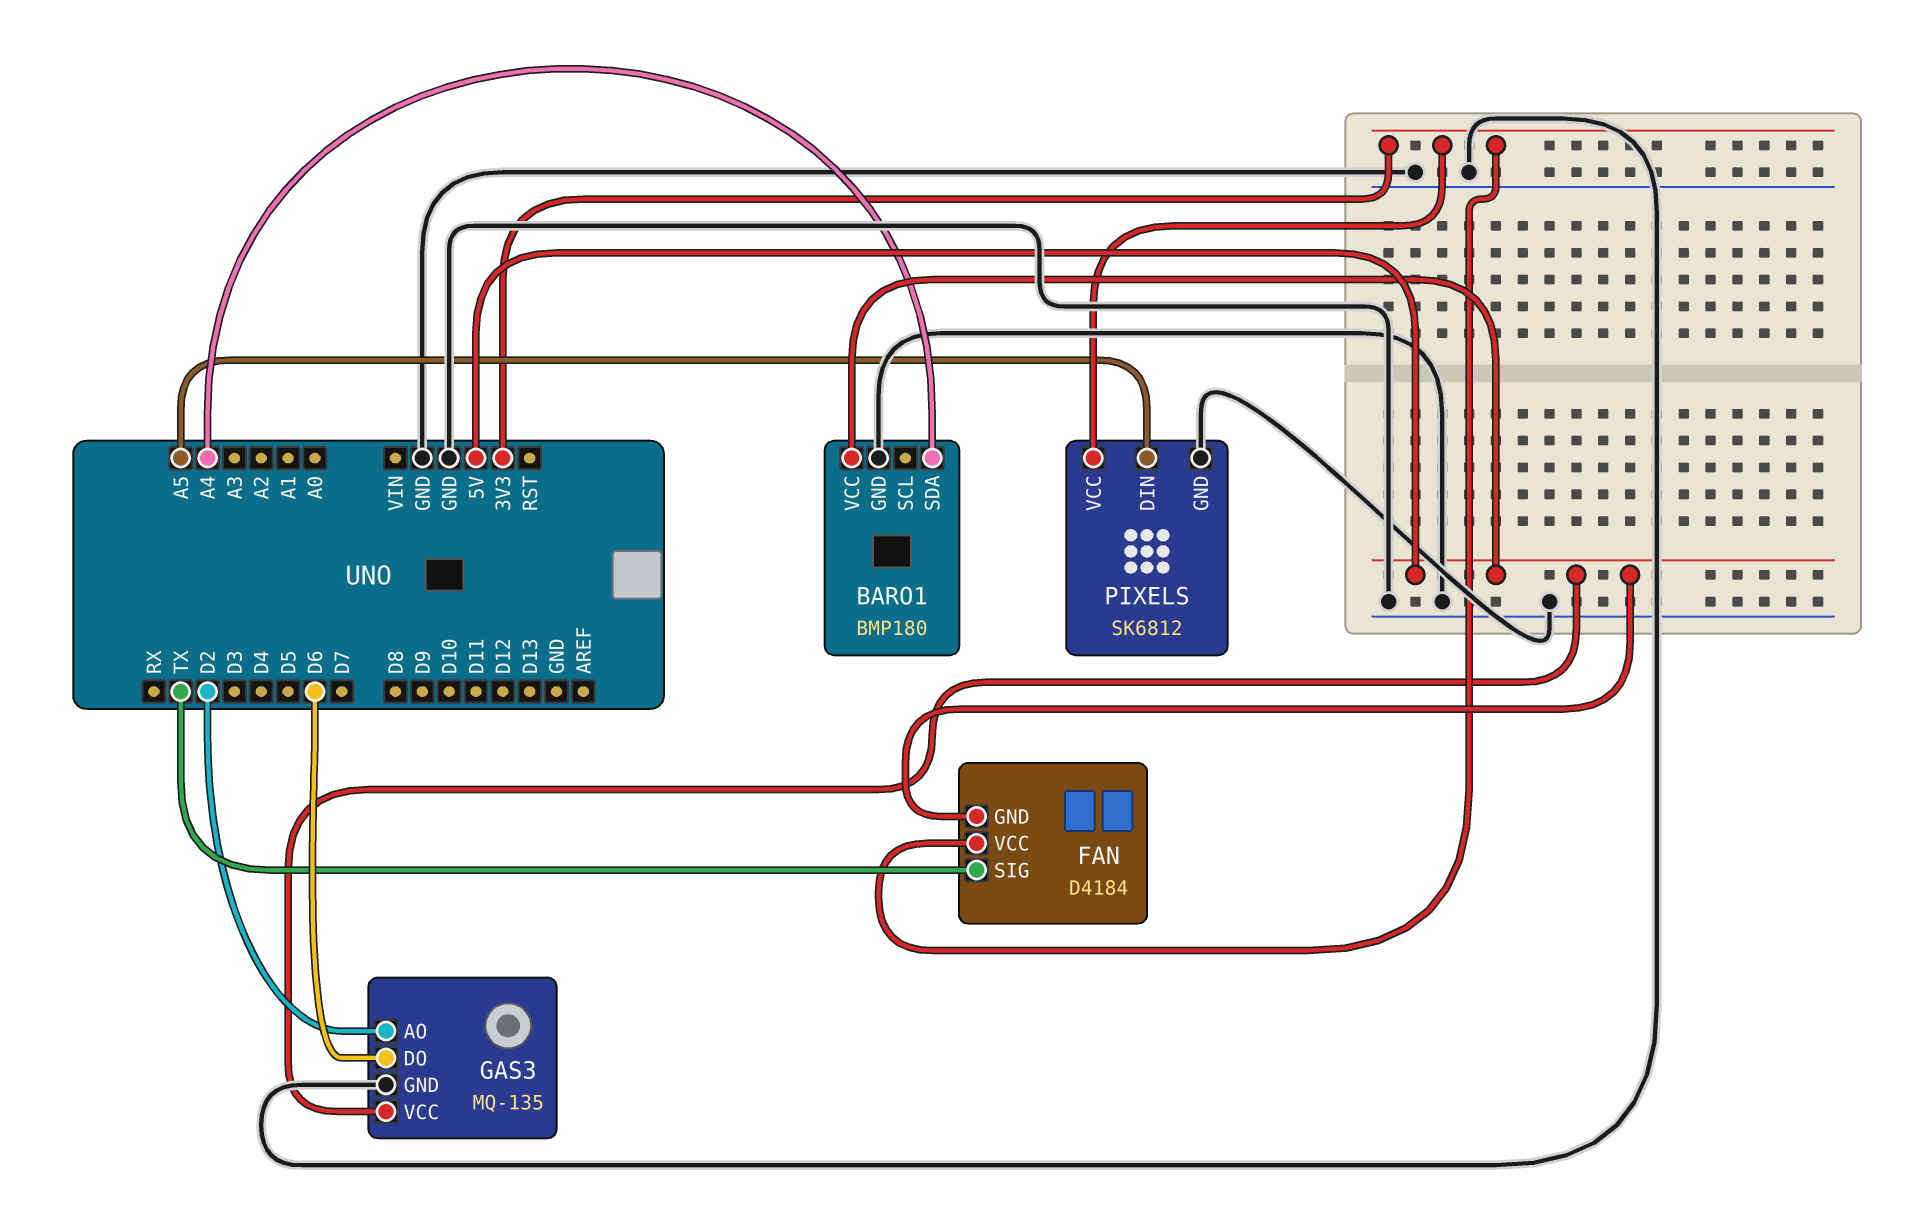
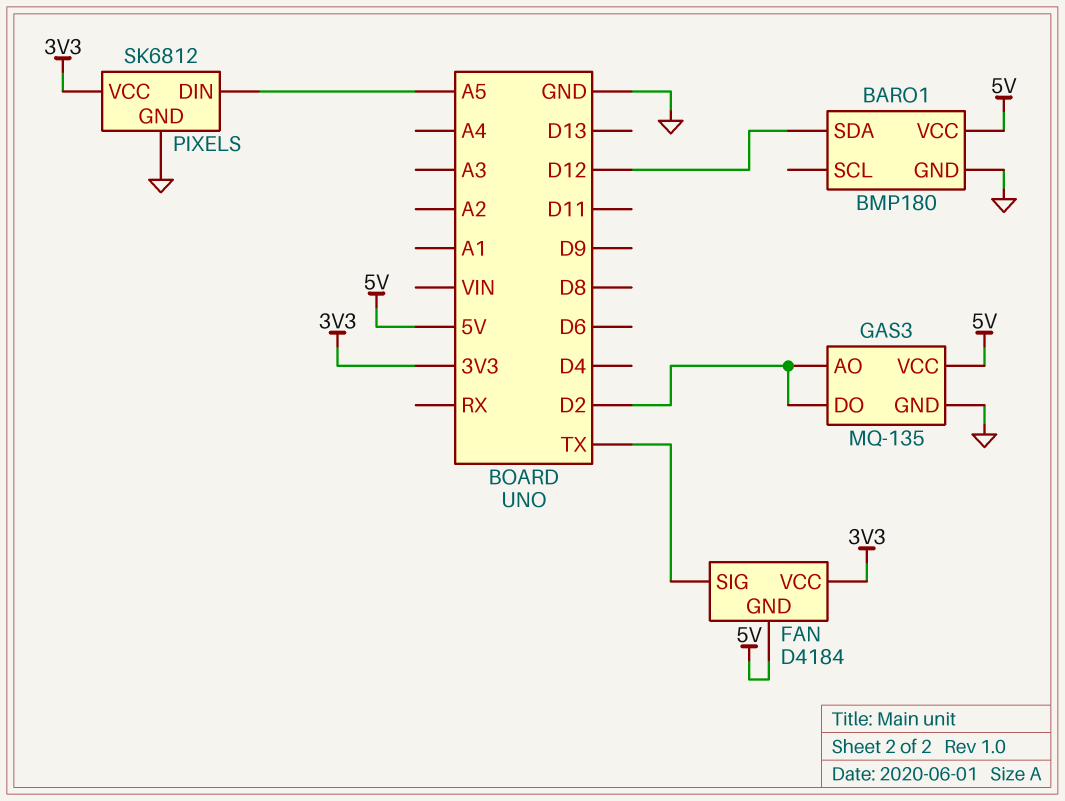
BARO1 pin SDA: A4 -> D12
GAS3 pin DO: D6 -> D2

